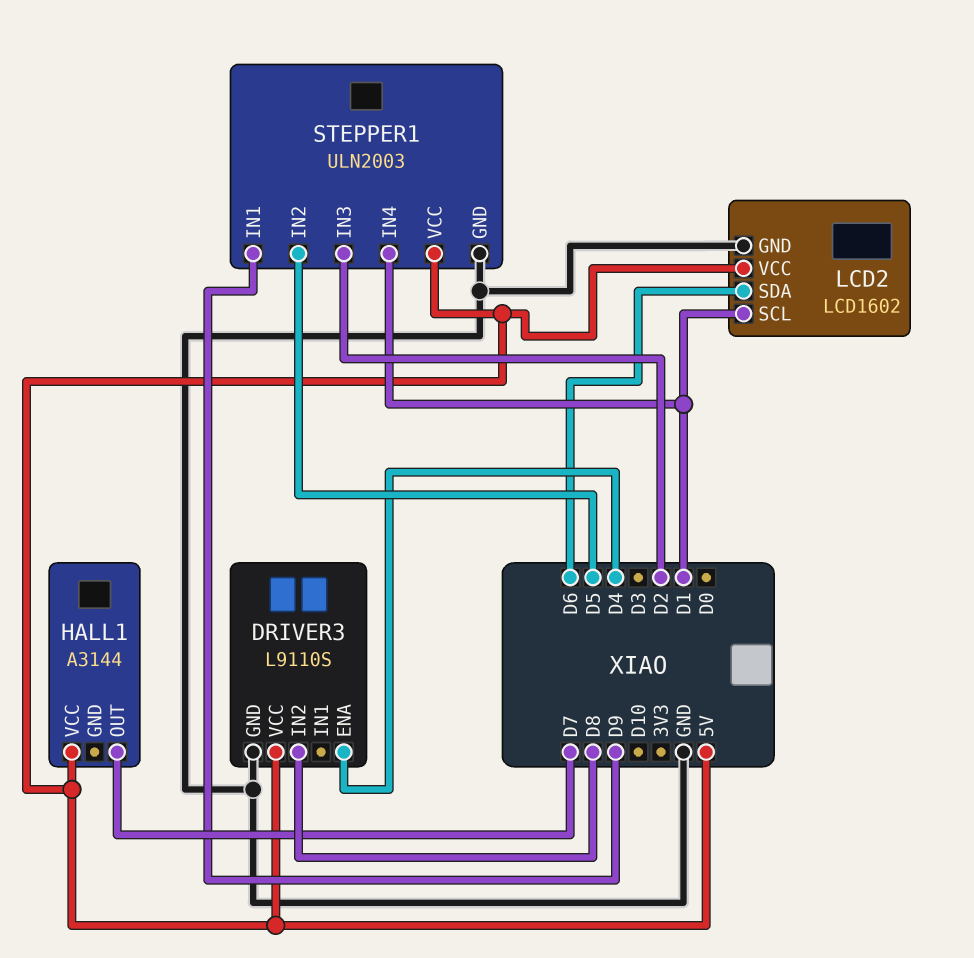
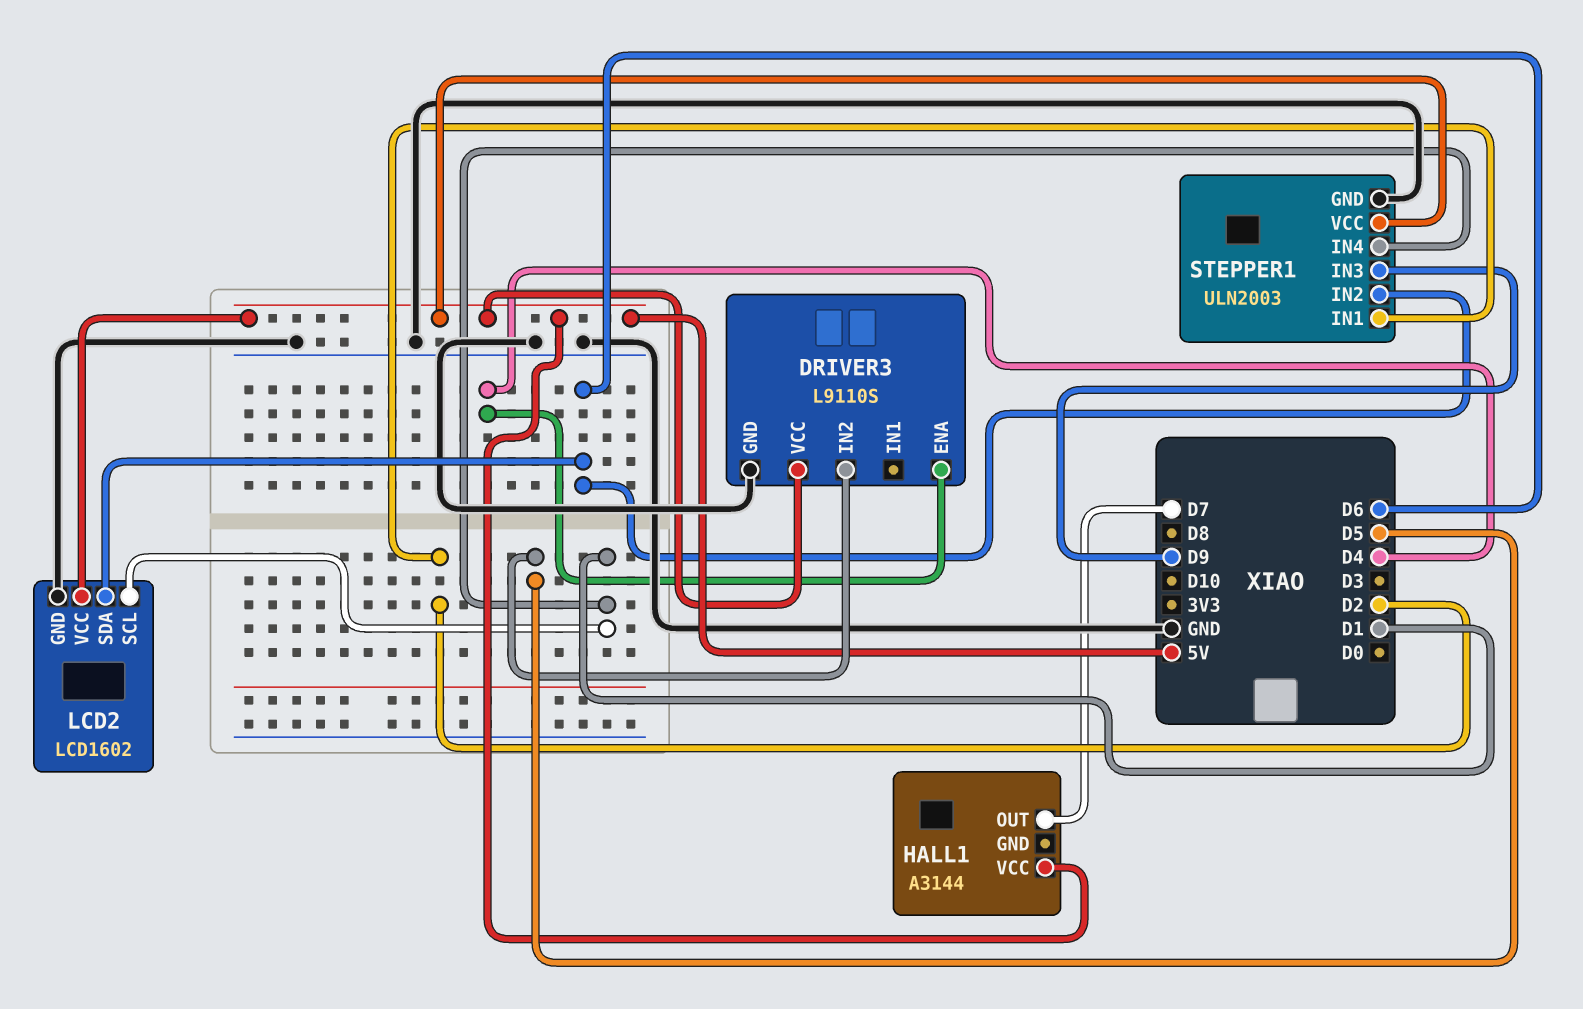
DRIVER3 pin IN2: D8 -> D5
STEPPER1 pin IN1: D9 -> D2
STEPPER1 pin IN2: D5 -> D6
STEPPER1 pin IN3: D2 -> D9

